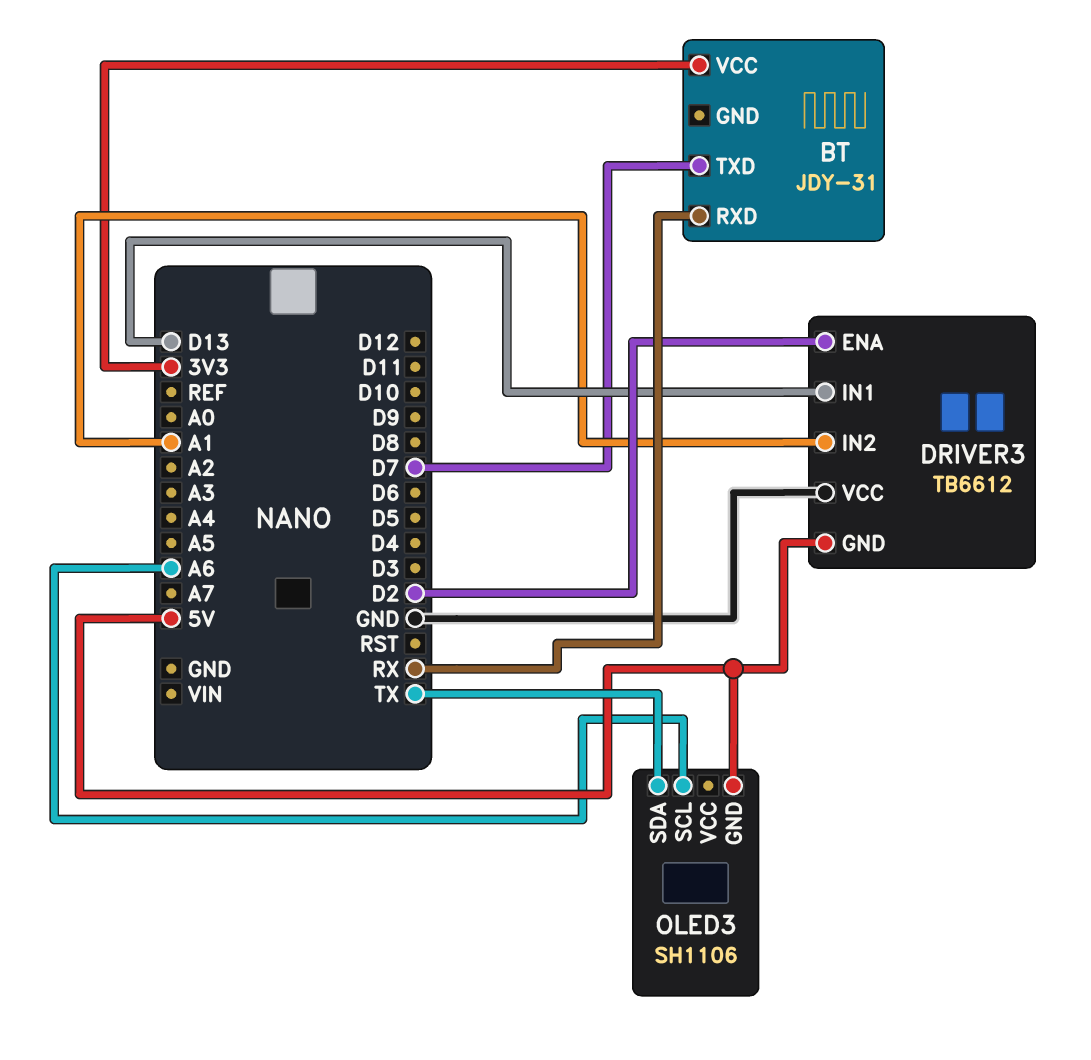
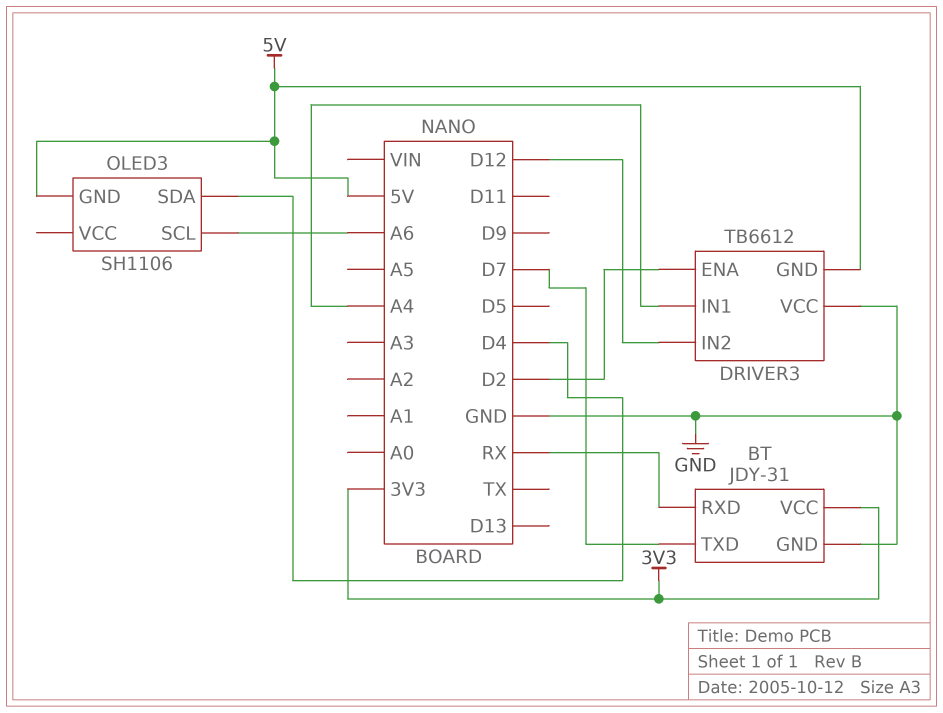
BT pin GND: none -> GND
DRIVER3 pin IN1: D13 -> A4
DRIVER3 pin IN2: A1 -> D12
OLED3 pin SDA: TX -> D4

